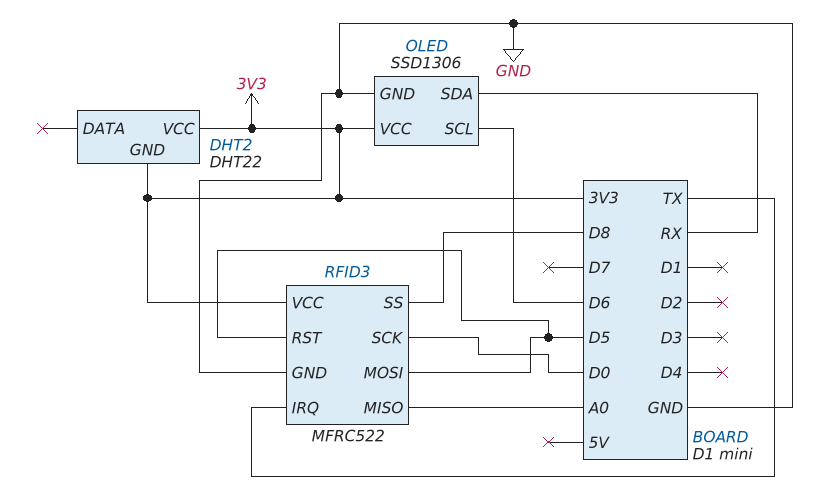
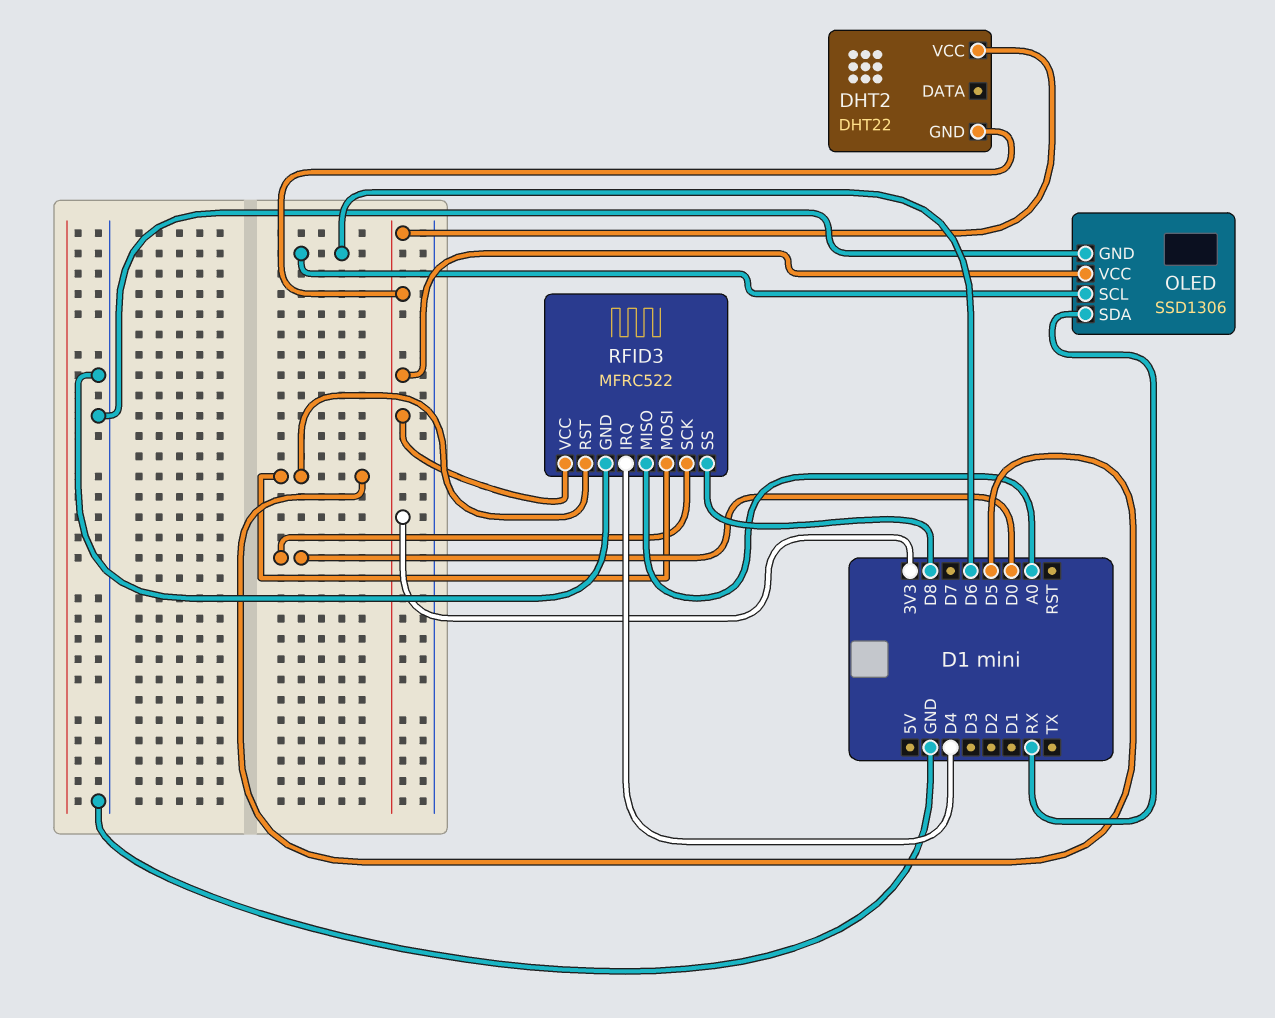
RFID3 pin IRQ: TX -> D4

